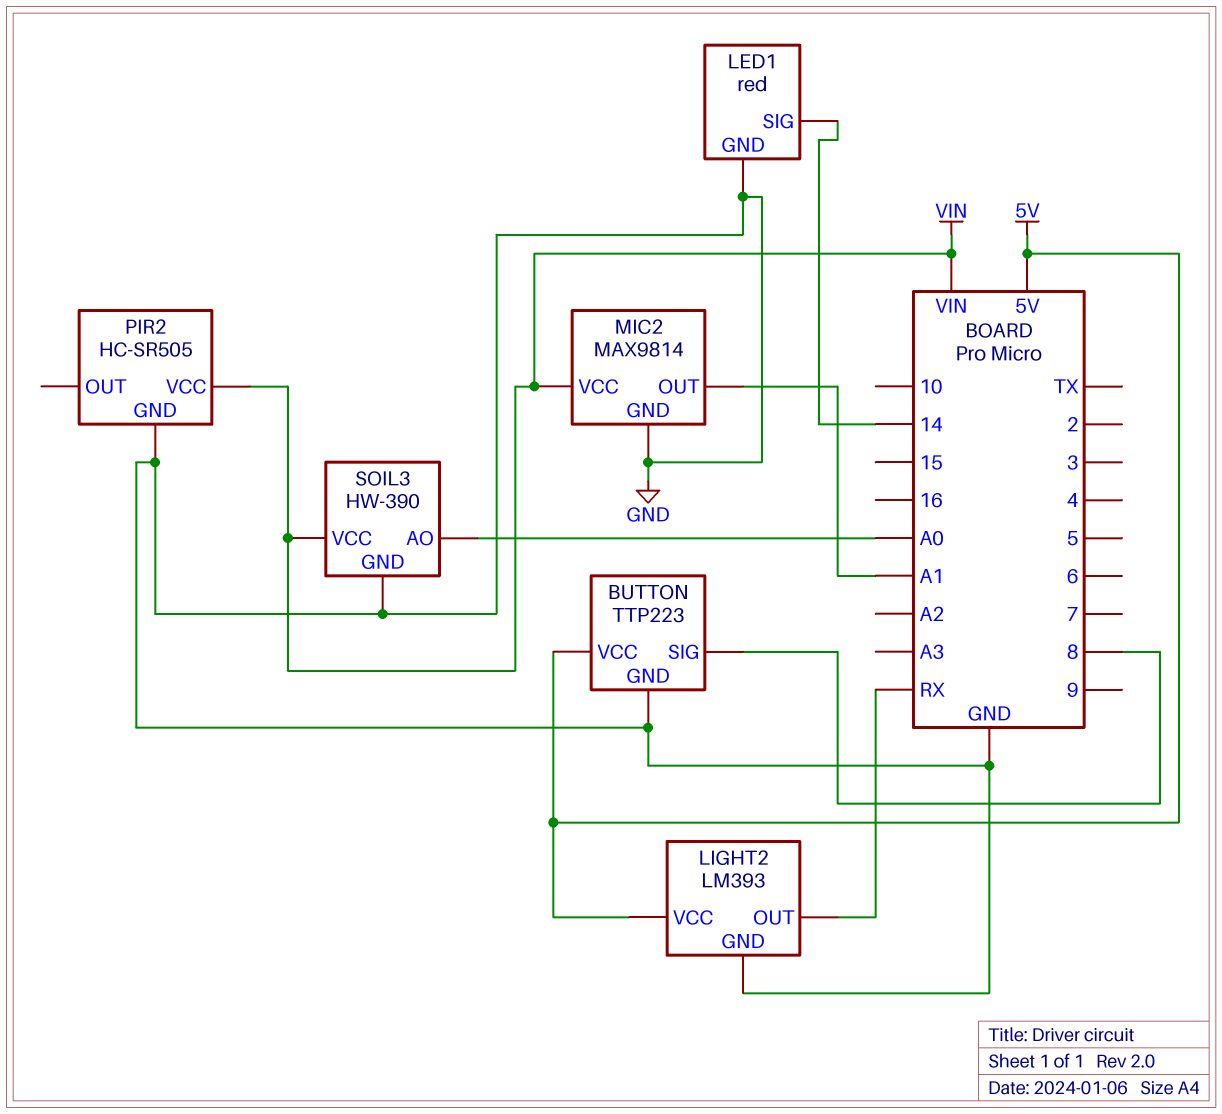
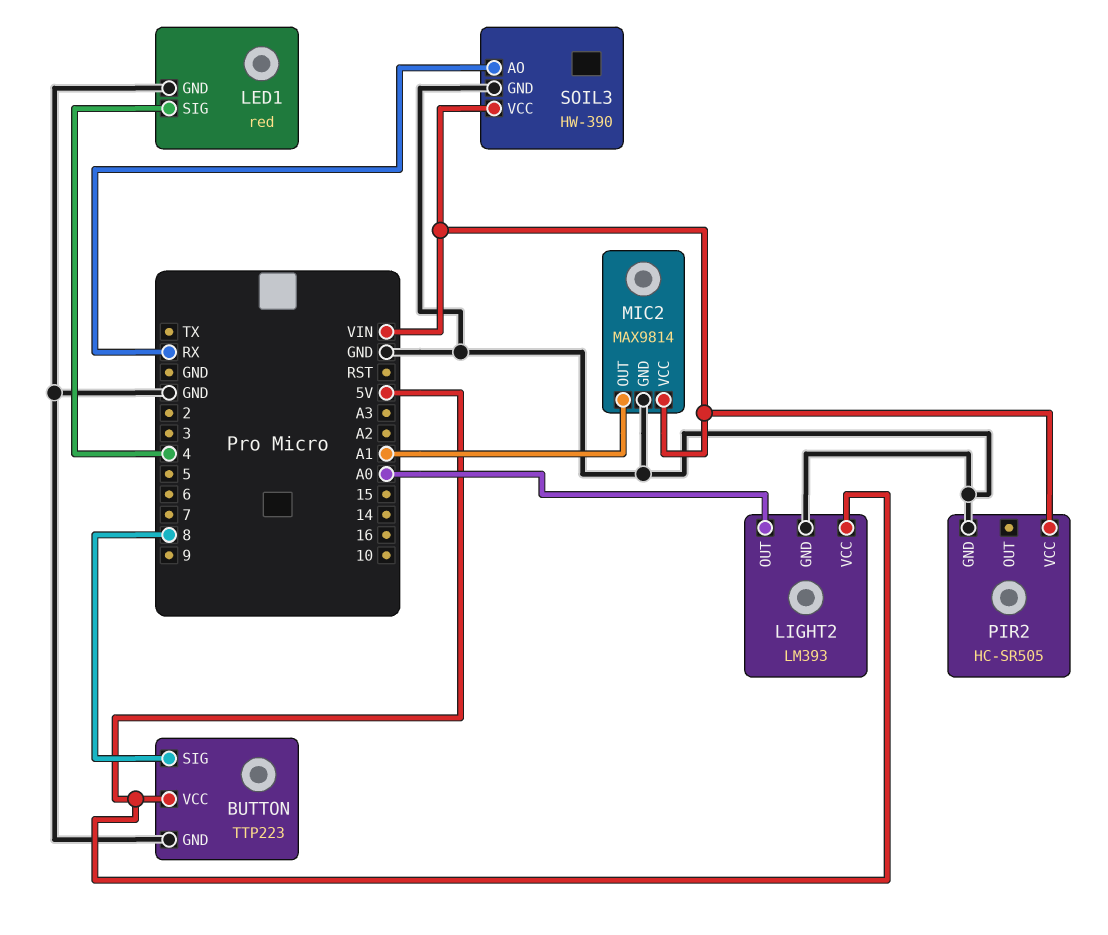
LED1 pin SIG: 14 -> 4
LIGHT2 pin OUT: RX -> A0
SOIL3 pin AO: A0 -> RX

